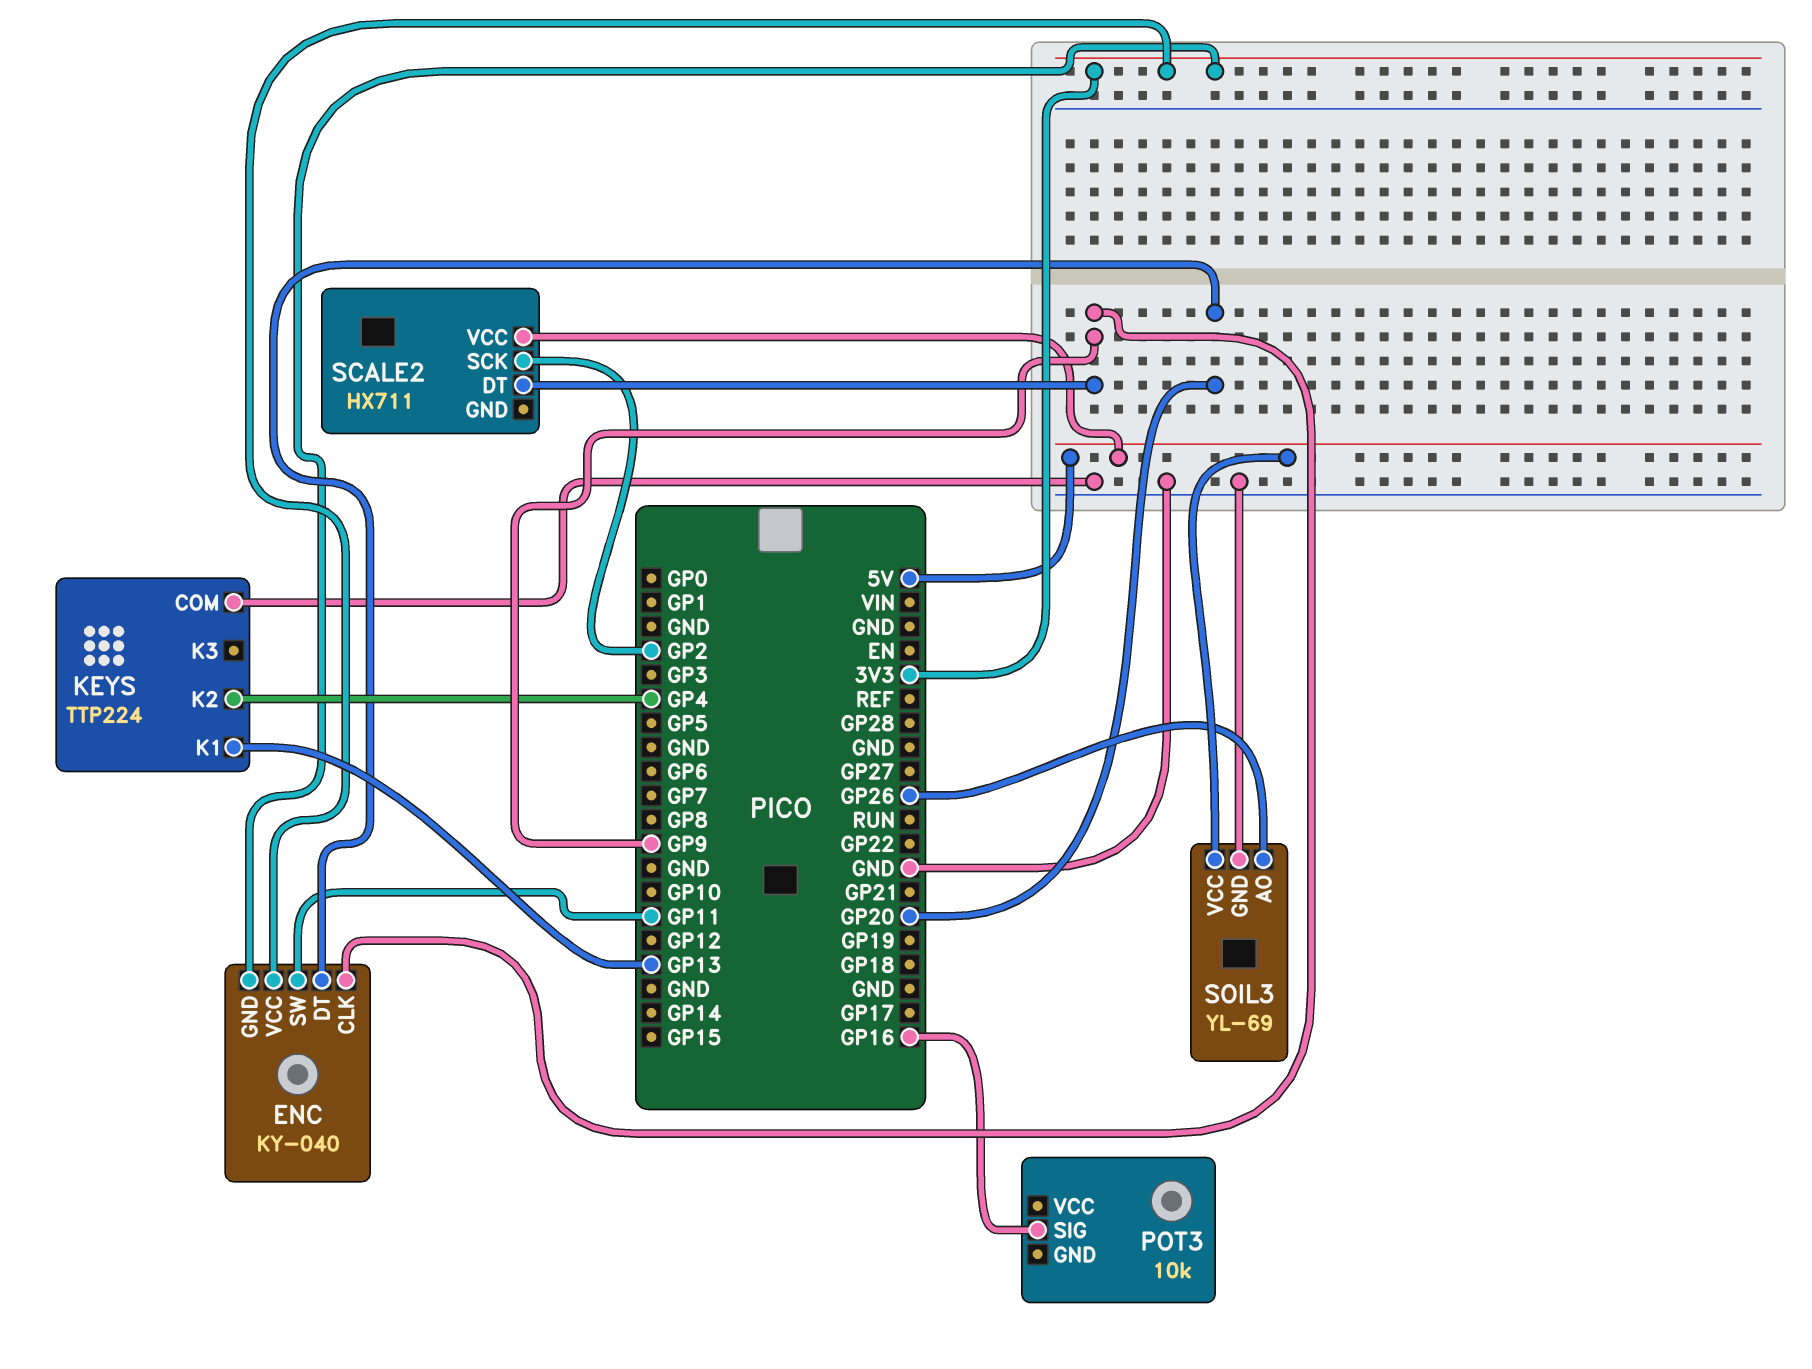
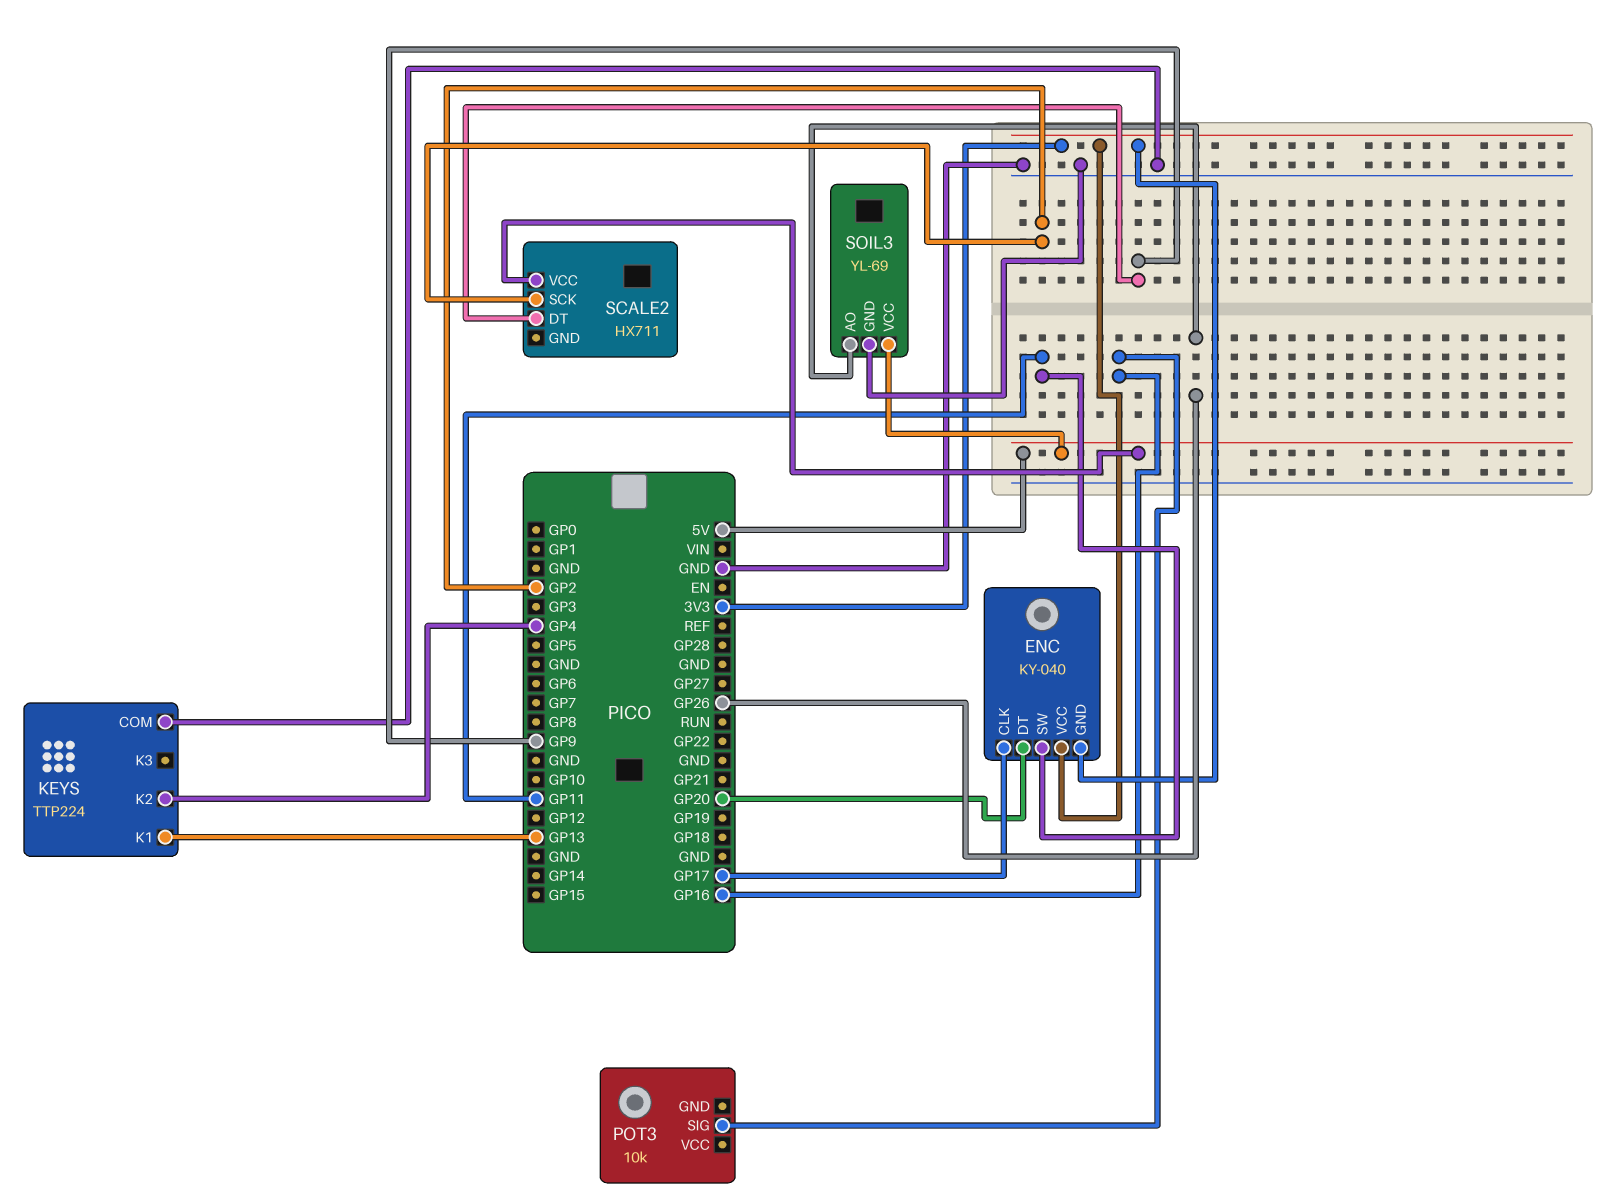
ENC pin CLK: GP9 -> GP17

